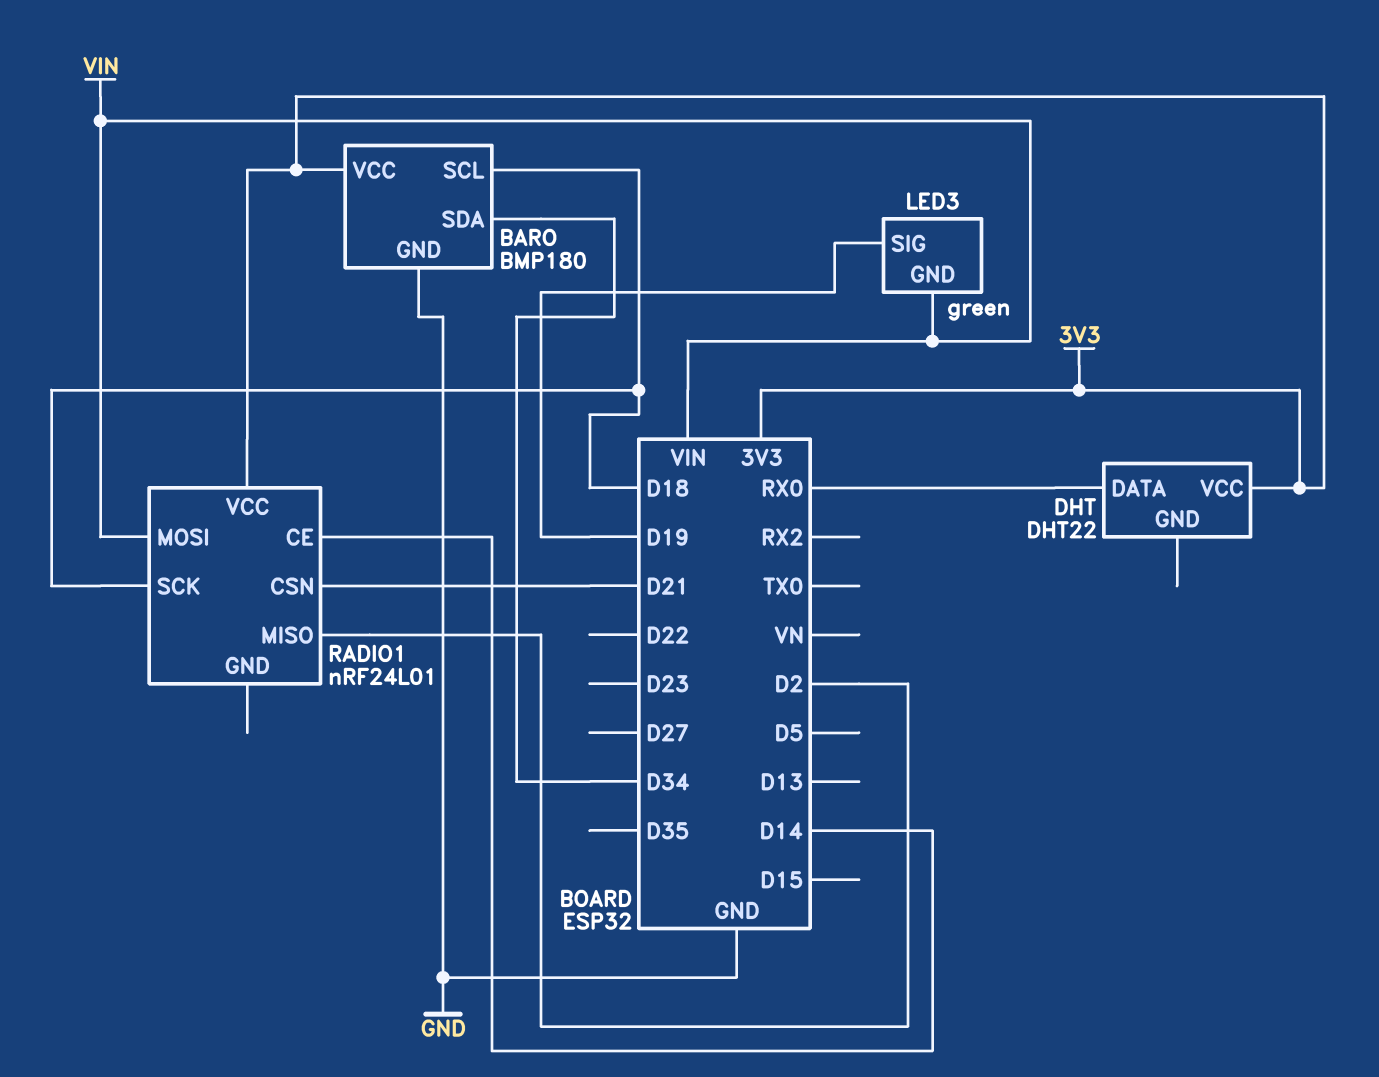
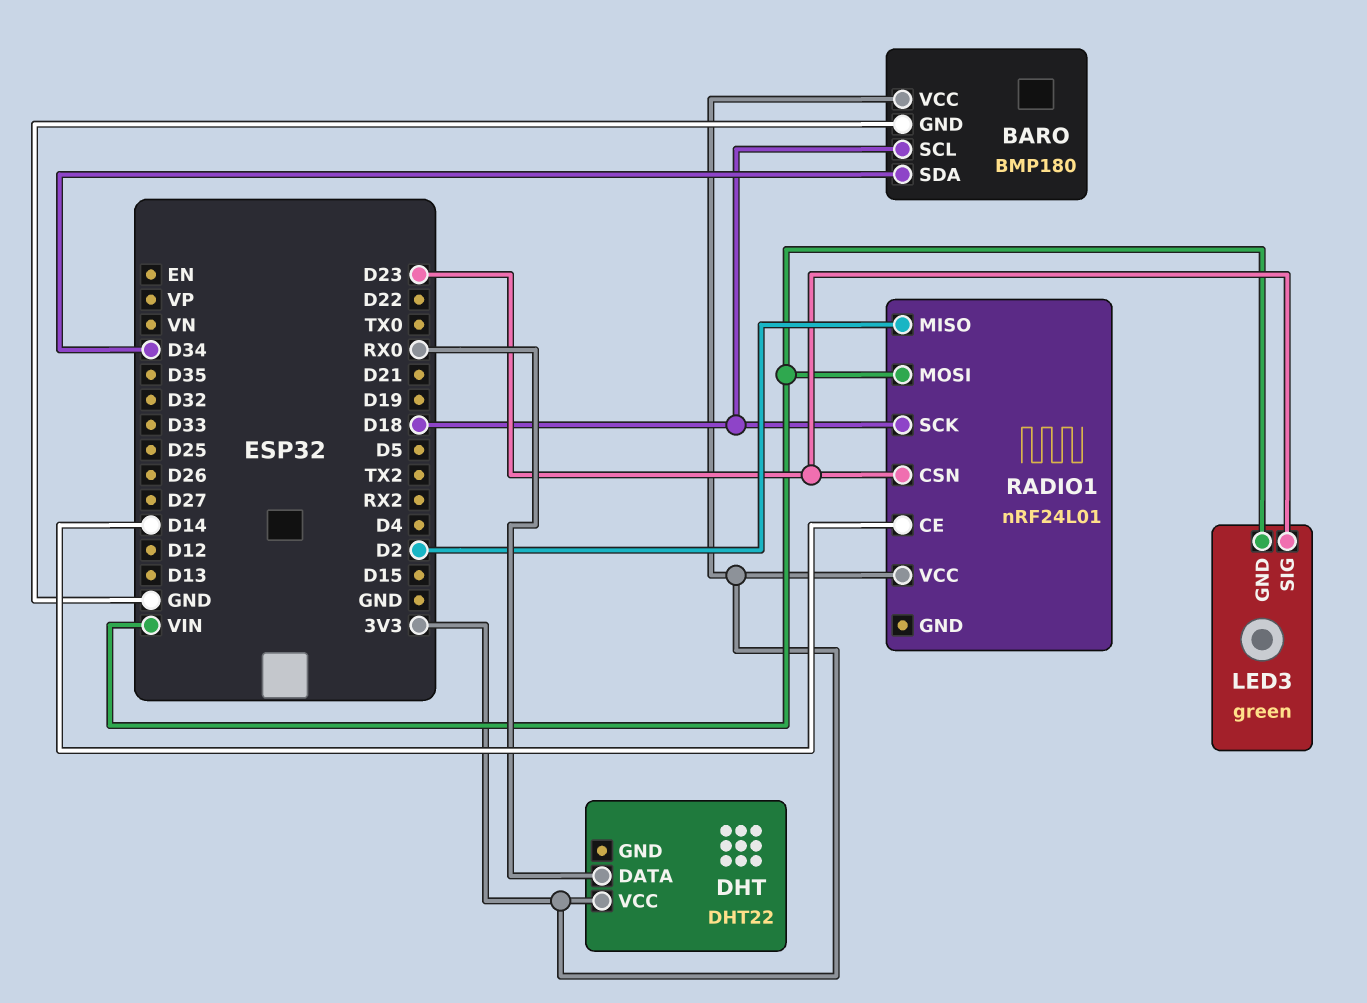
LED3 pin SIG: D19 -> D23
RADIO1 pin CSN: D21 -> D23

